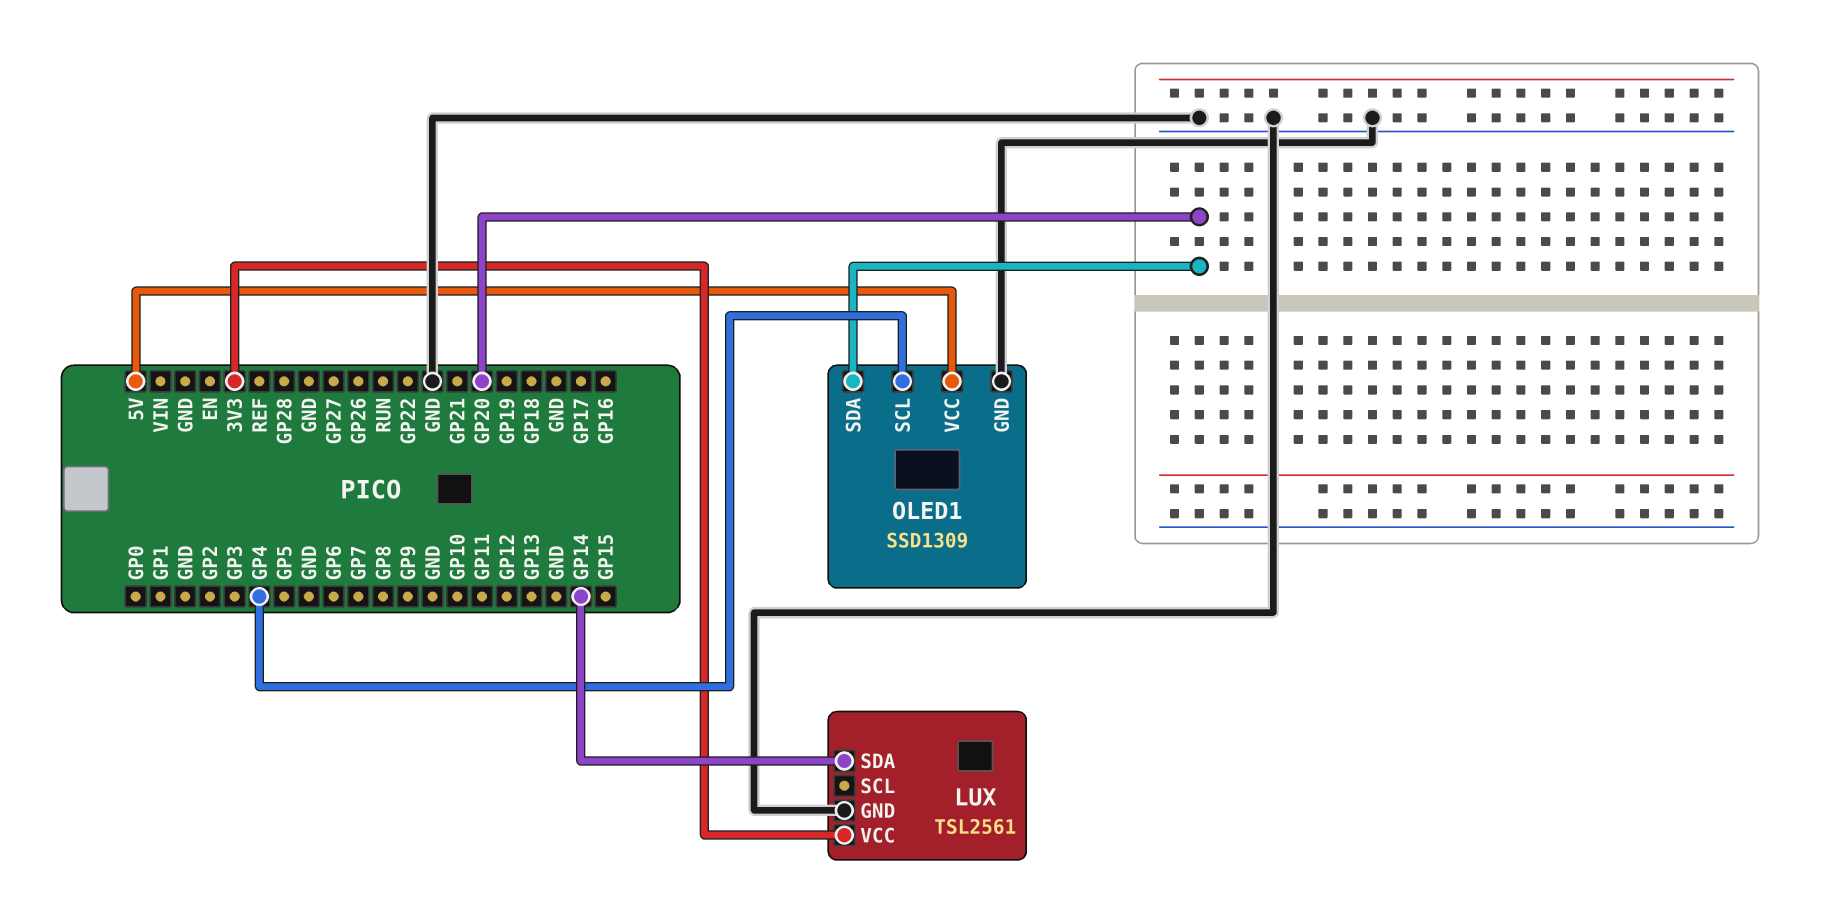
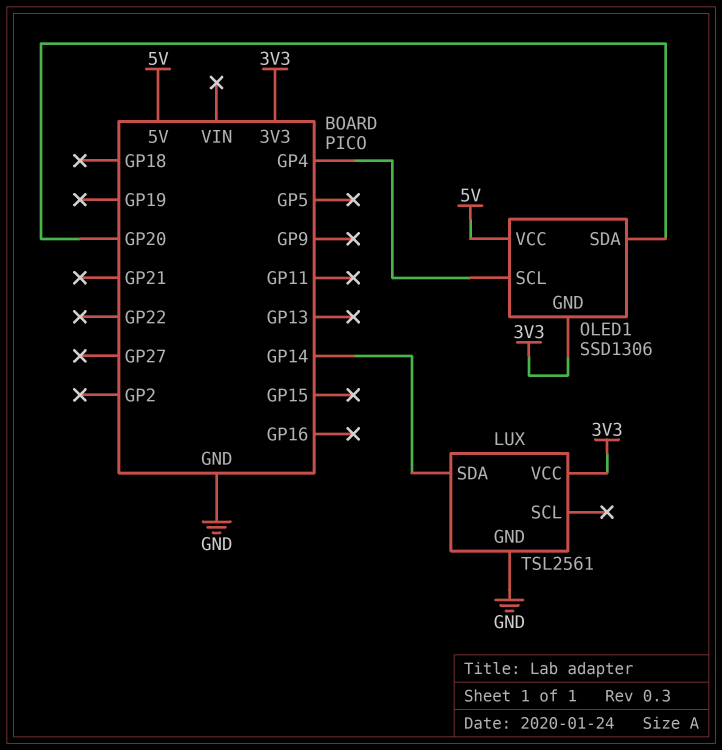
OLED1: SSD1309 -> SSD1306
OLED1 pin GND: GND -> 3V3

